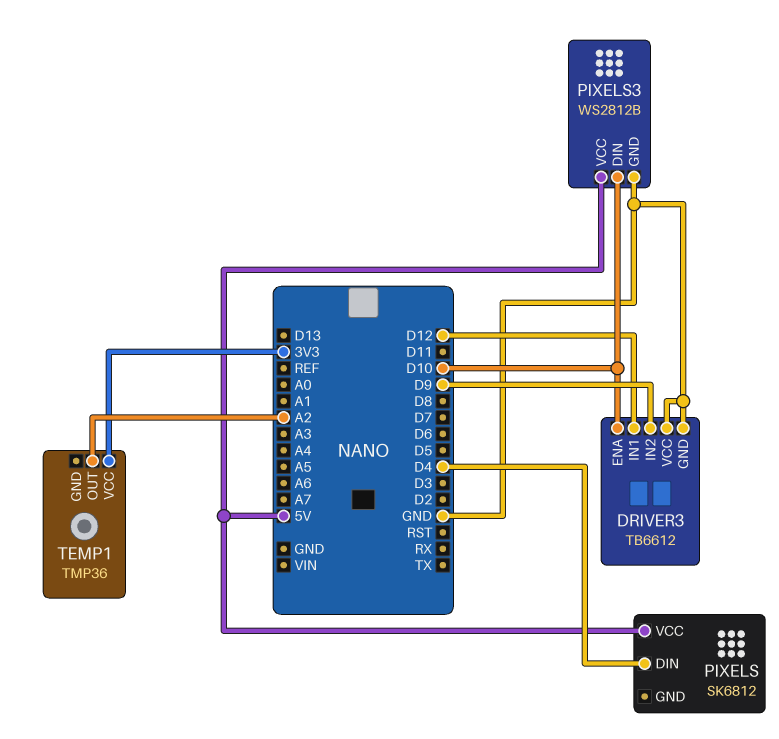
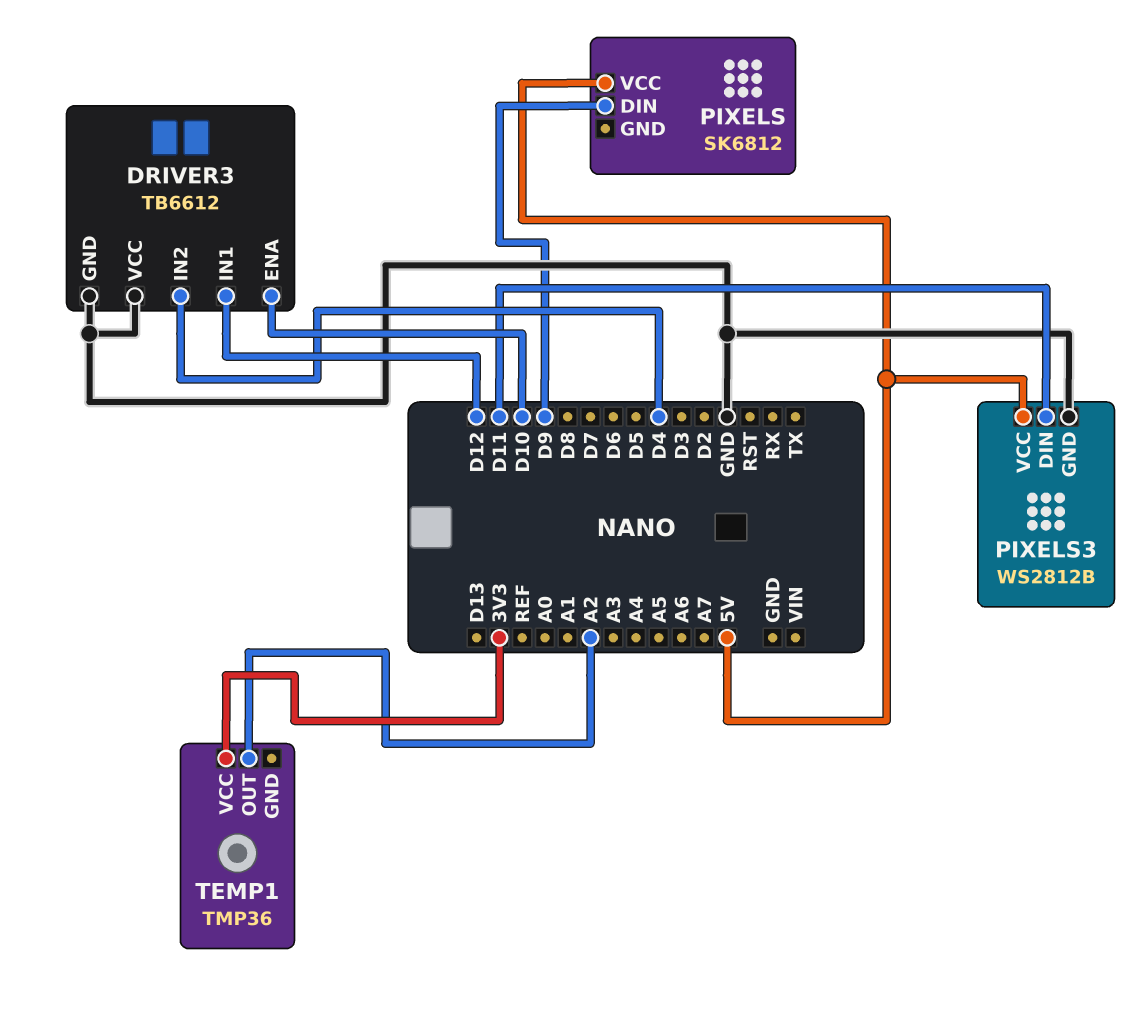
DRIVER3 pin IN2: D9 -> D4
PIXELS pin DIN: D4 -> D9
PIXELS3 pin DIN: D10 -> D11

